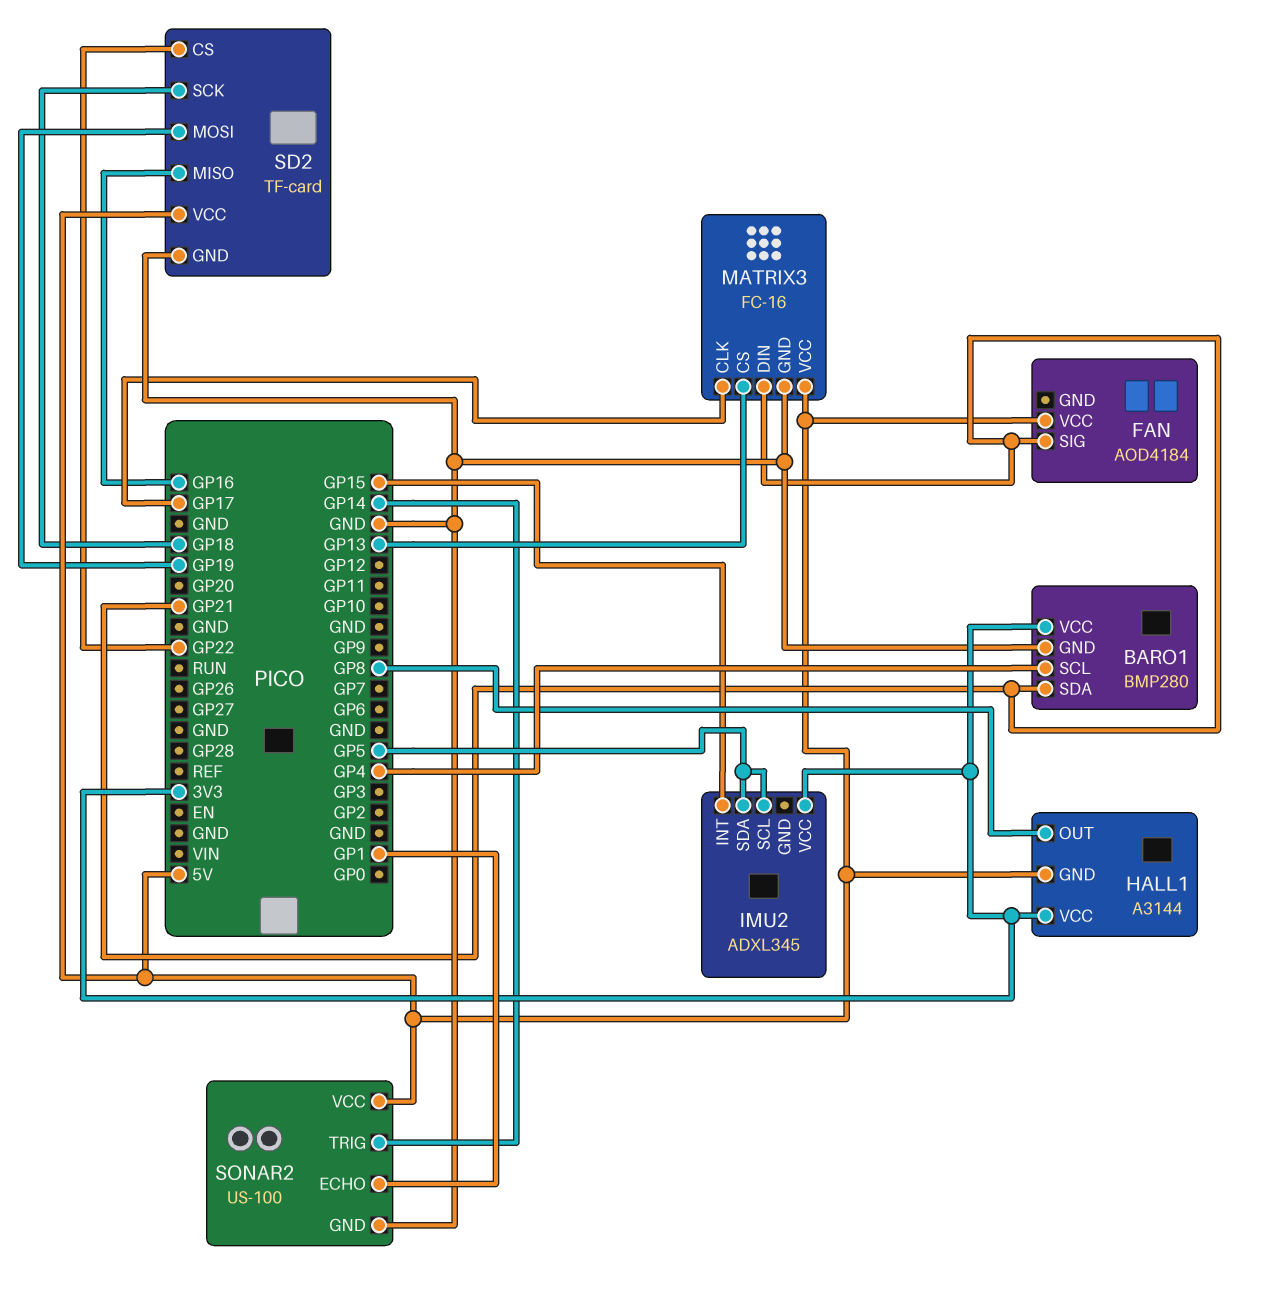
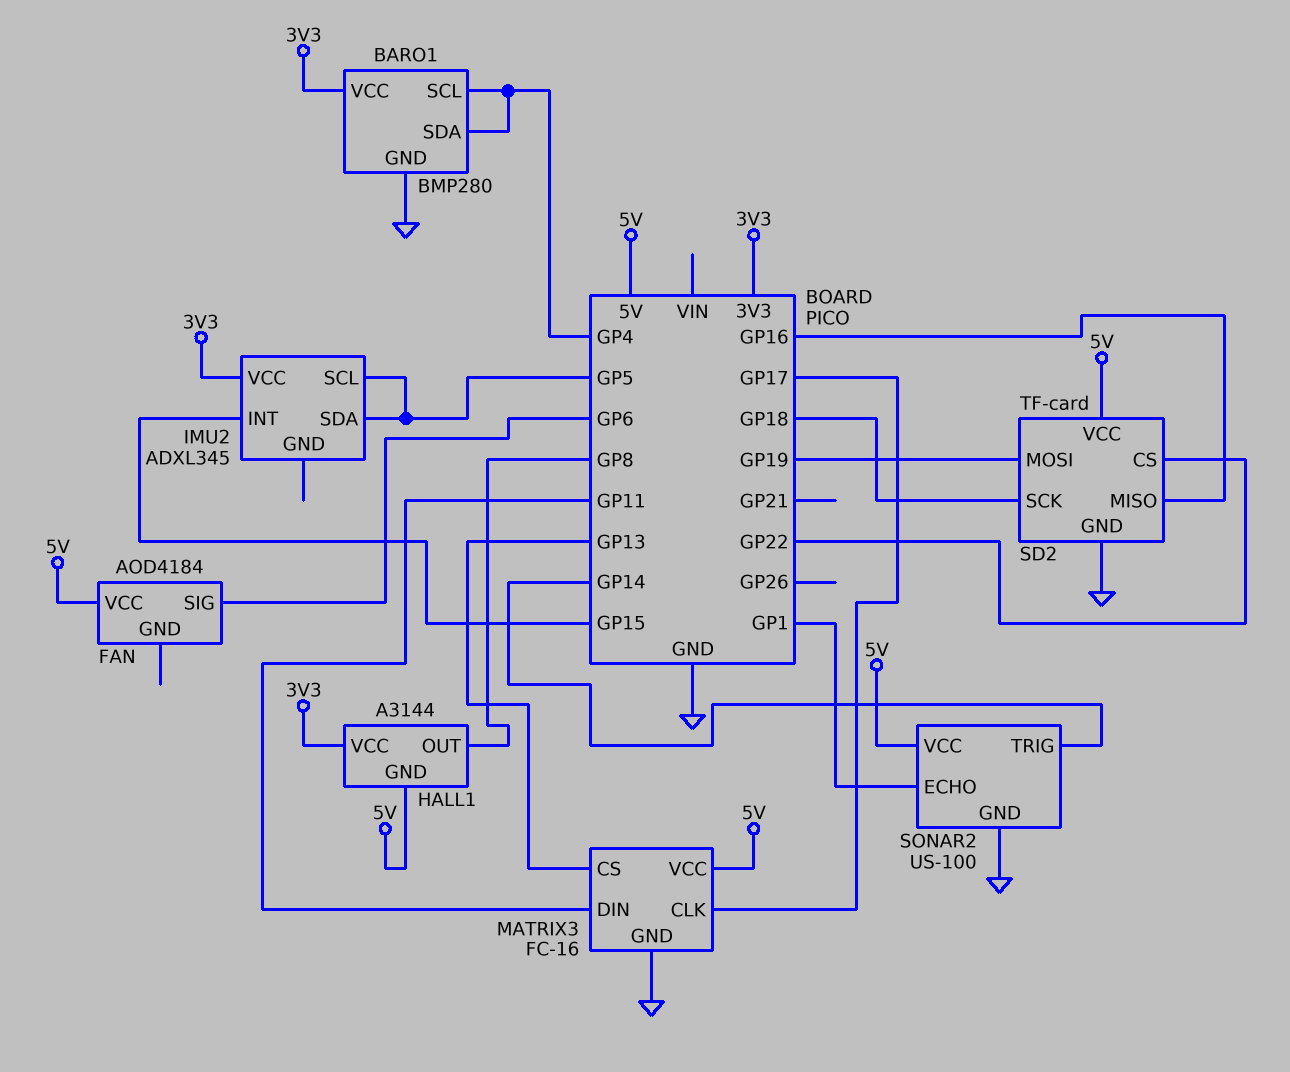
BARO1 pin SDA: GP21 -> GP4
FAN pin SIG: GP21 -> GP6
MATRIX3 pin DIN: GP21 -> GP11

